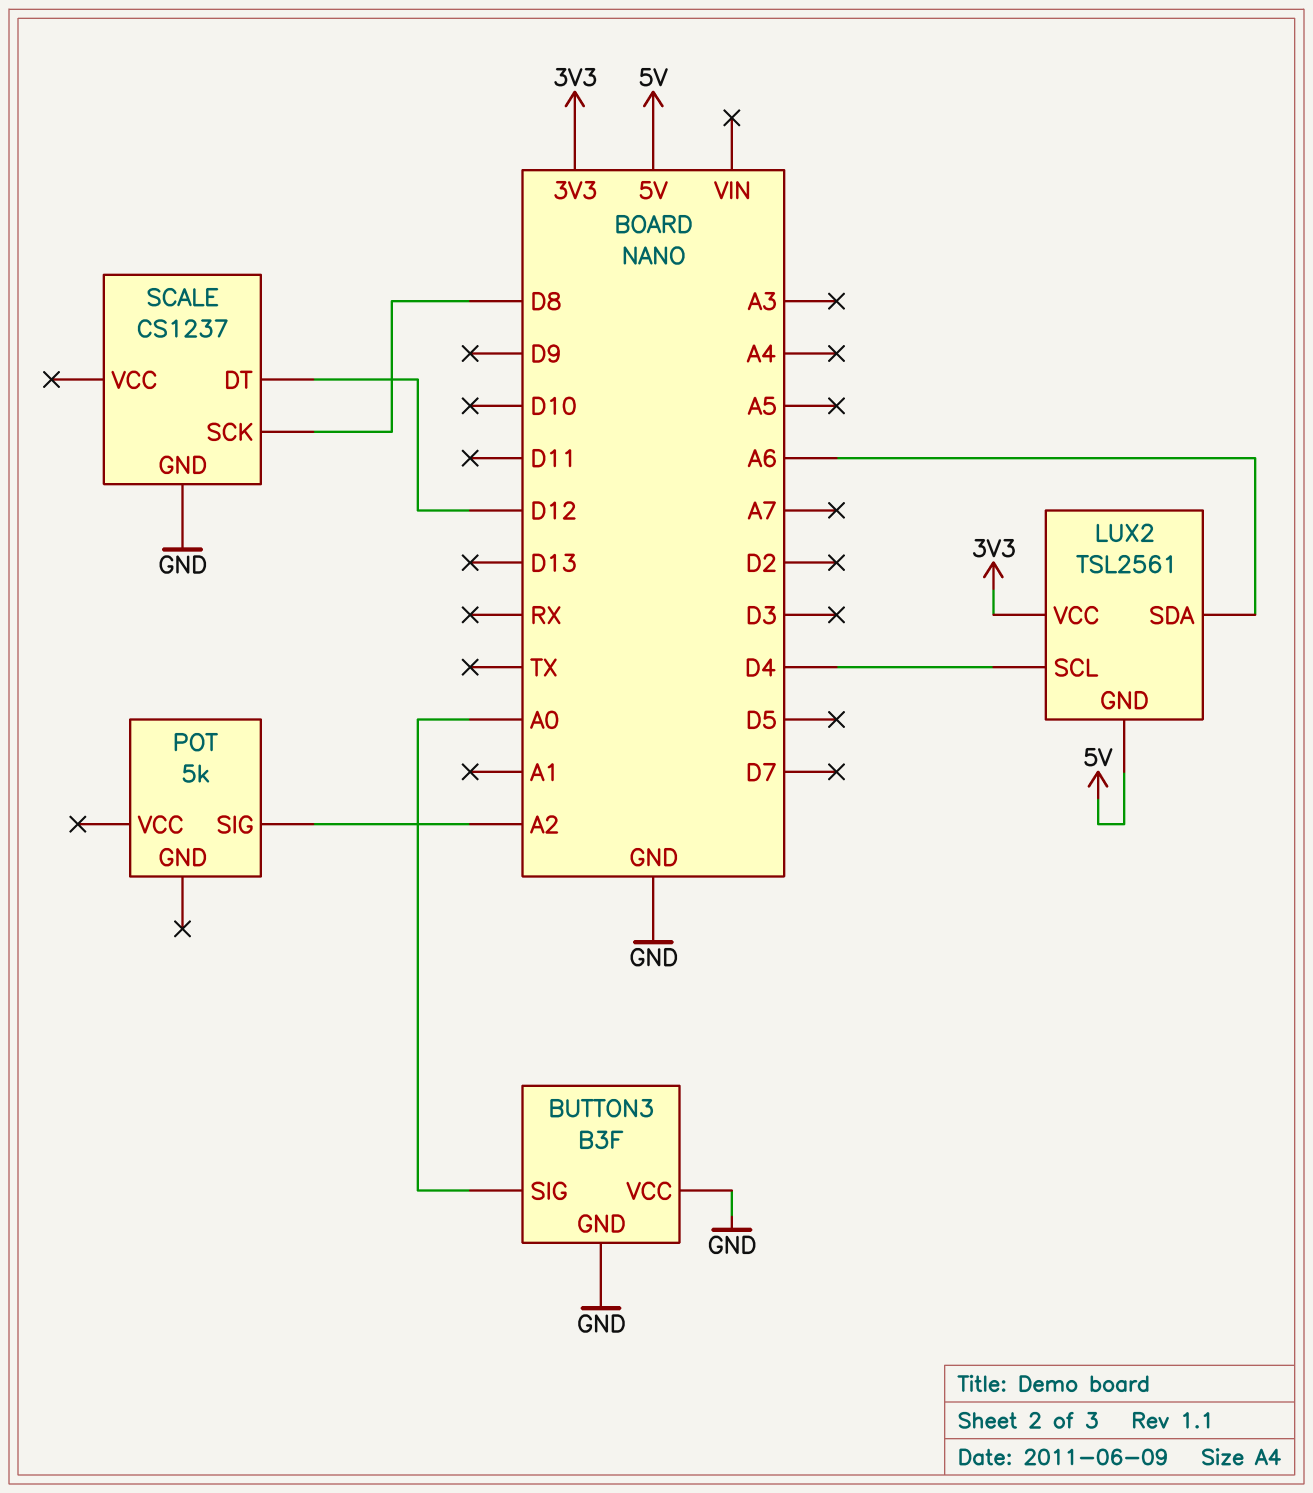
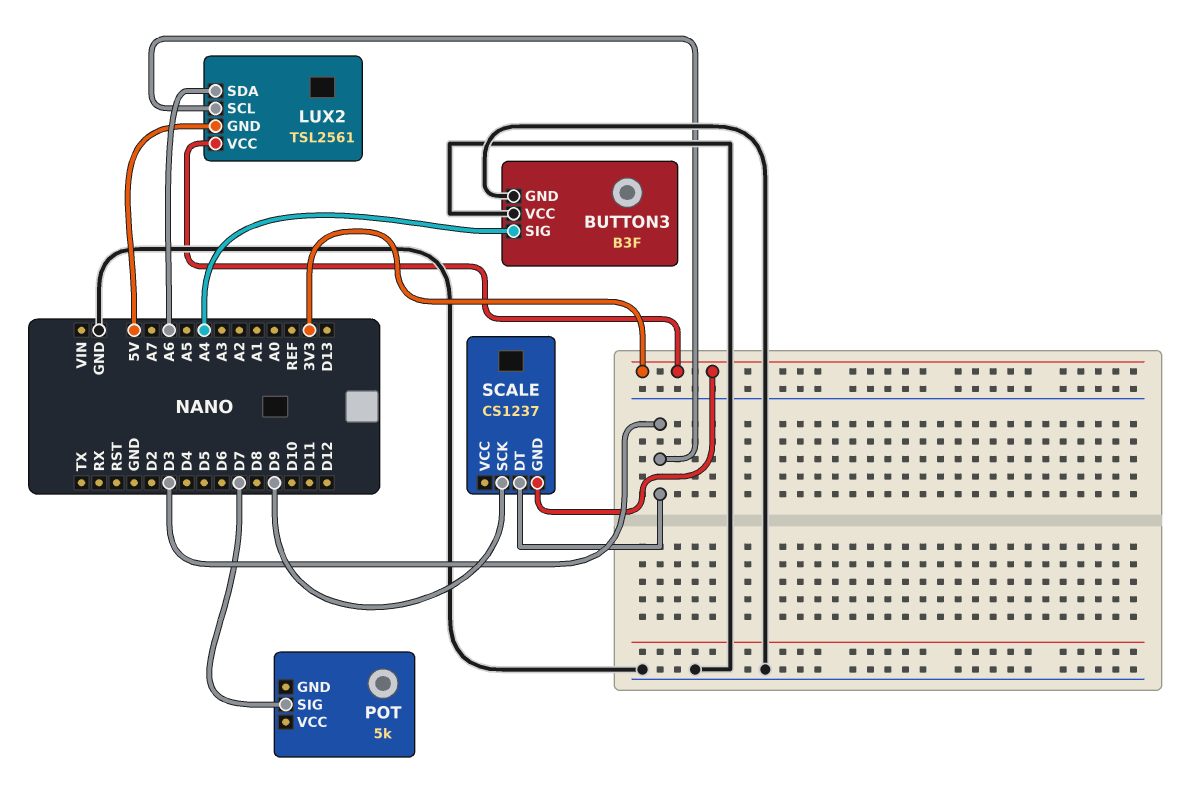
BUTTON3 pin SIG: A0 -> A4
LUX2 pin SCL: D4 -> D3
POT pin SIG: A2 -> D7
SCALE pin DT: D12 -> D3
SCALE pin GND: GND -> 3V3
SCALE pin SCK: D8 -> D9

